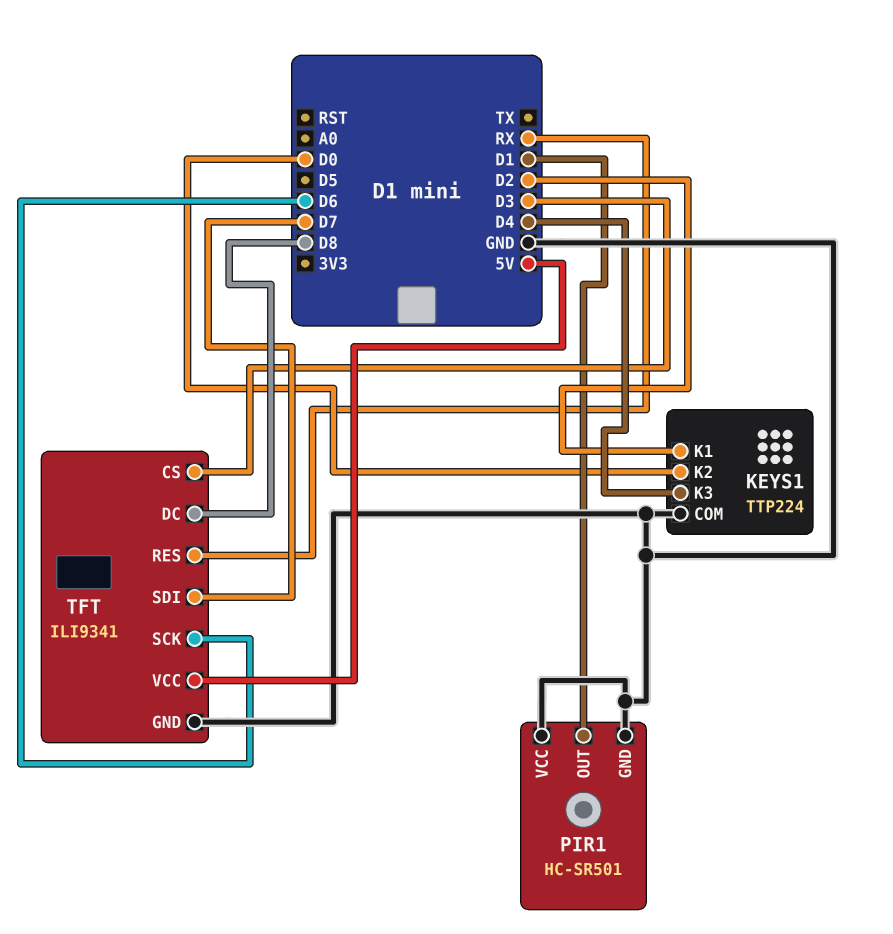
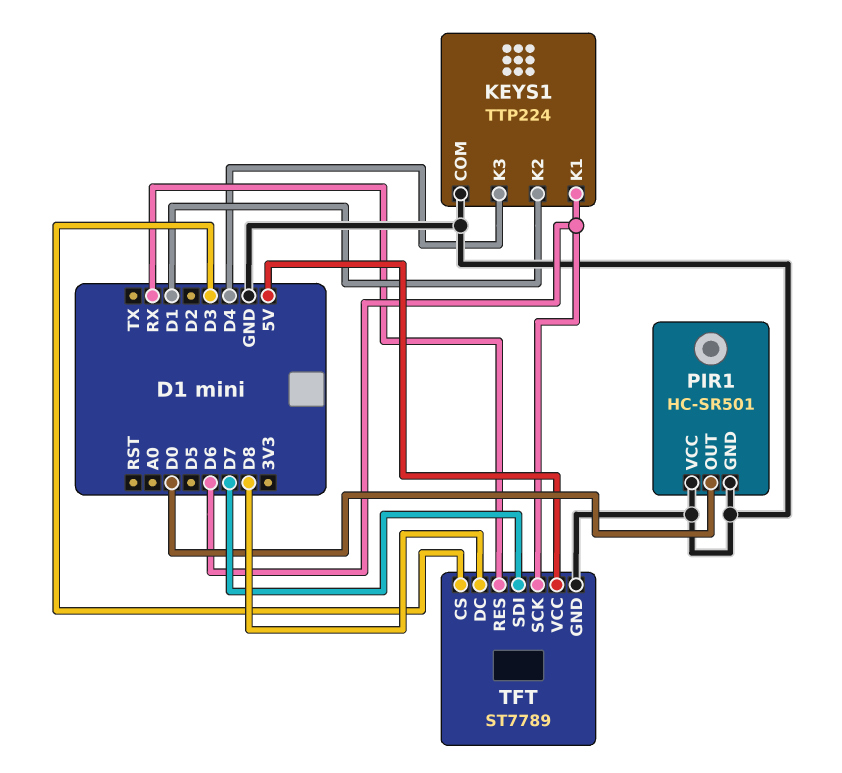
KEYS1 pin K1: D2 -> D6
KEYS1 pin K2: D0 -> D1
PIR1 pin OUT: D1 -> D0
TFT: ILI9341 -> ST7789

